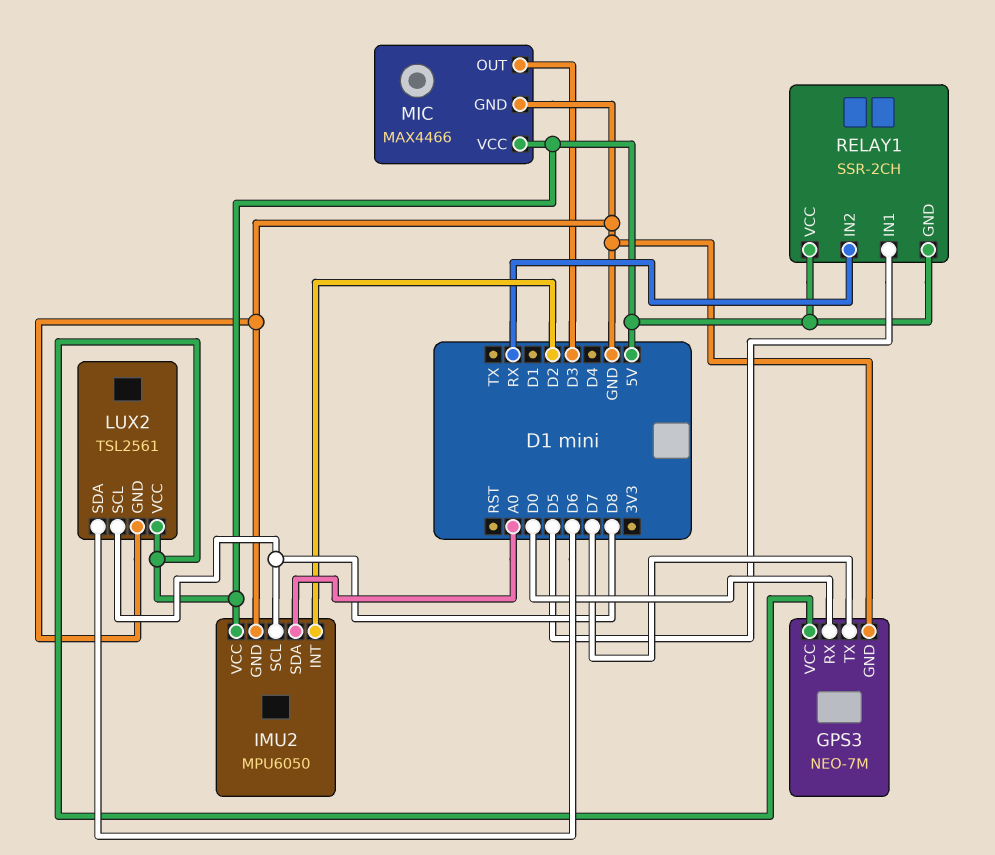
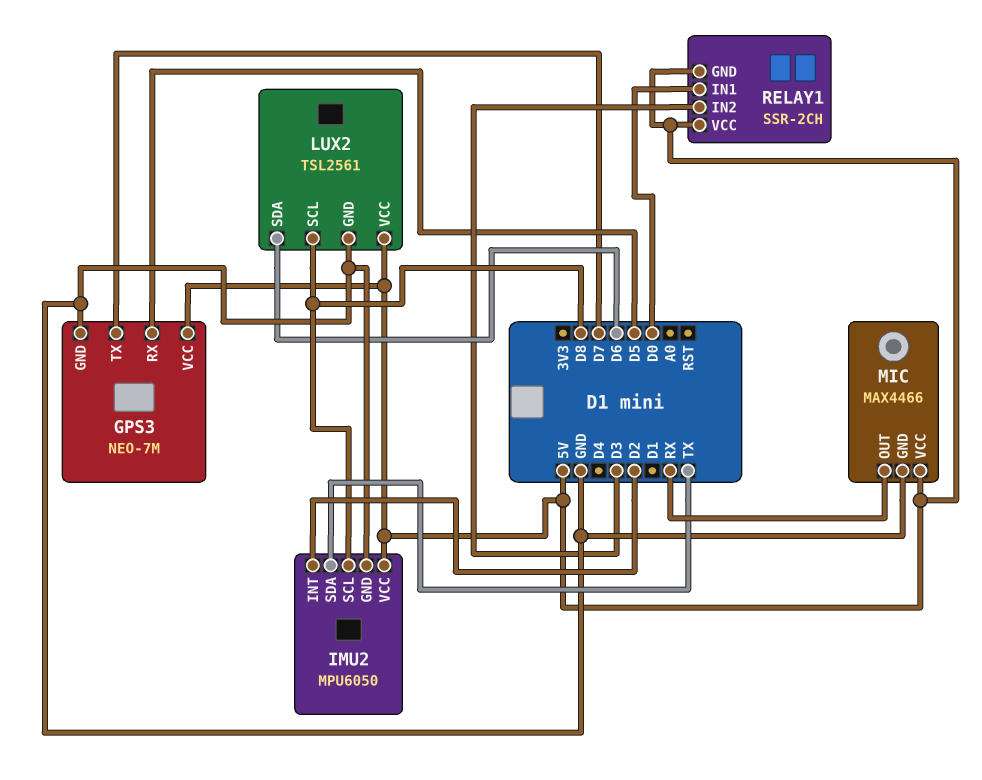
GPS3 pin RX: D0 -> D5
IMU2 pin SDA: A0 -> TX
MIC pin OUT: D3 -> RX
RELAY1 pin IN1: D5 -> D0
RELAY1 pin IN2: RX -> D3

